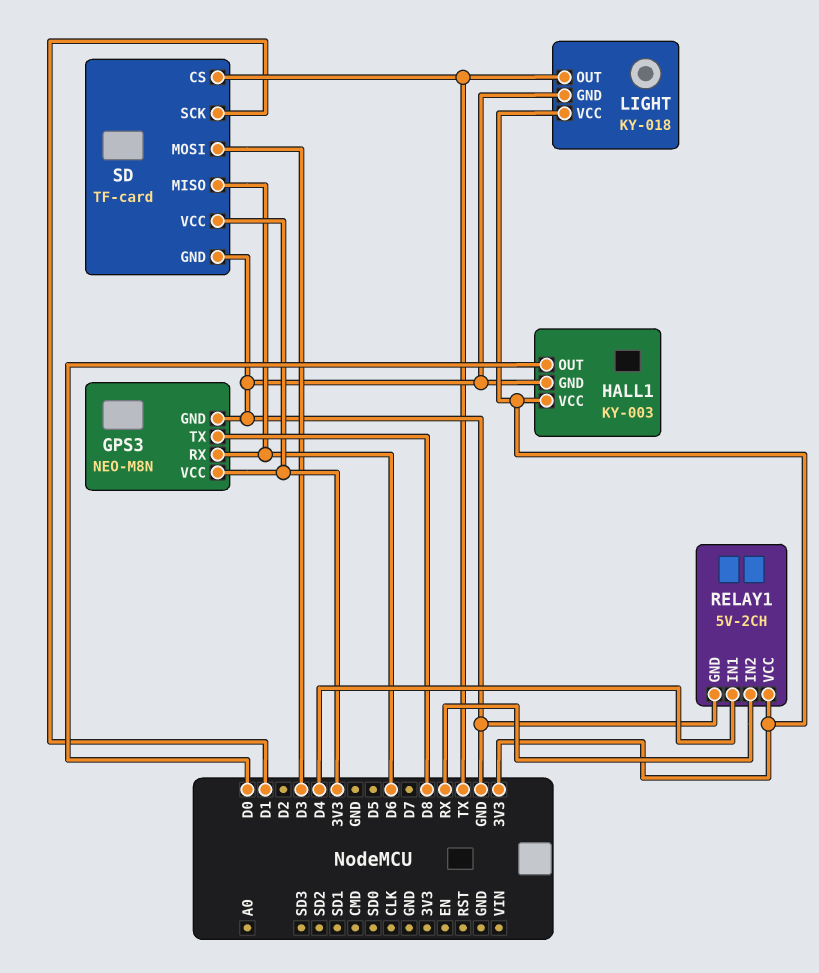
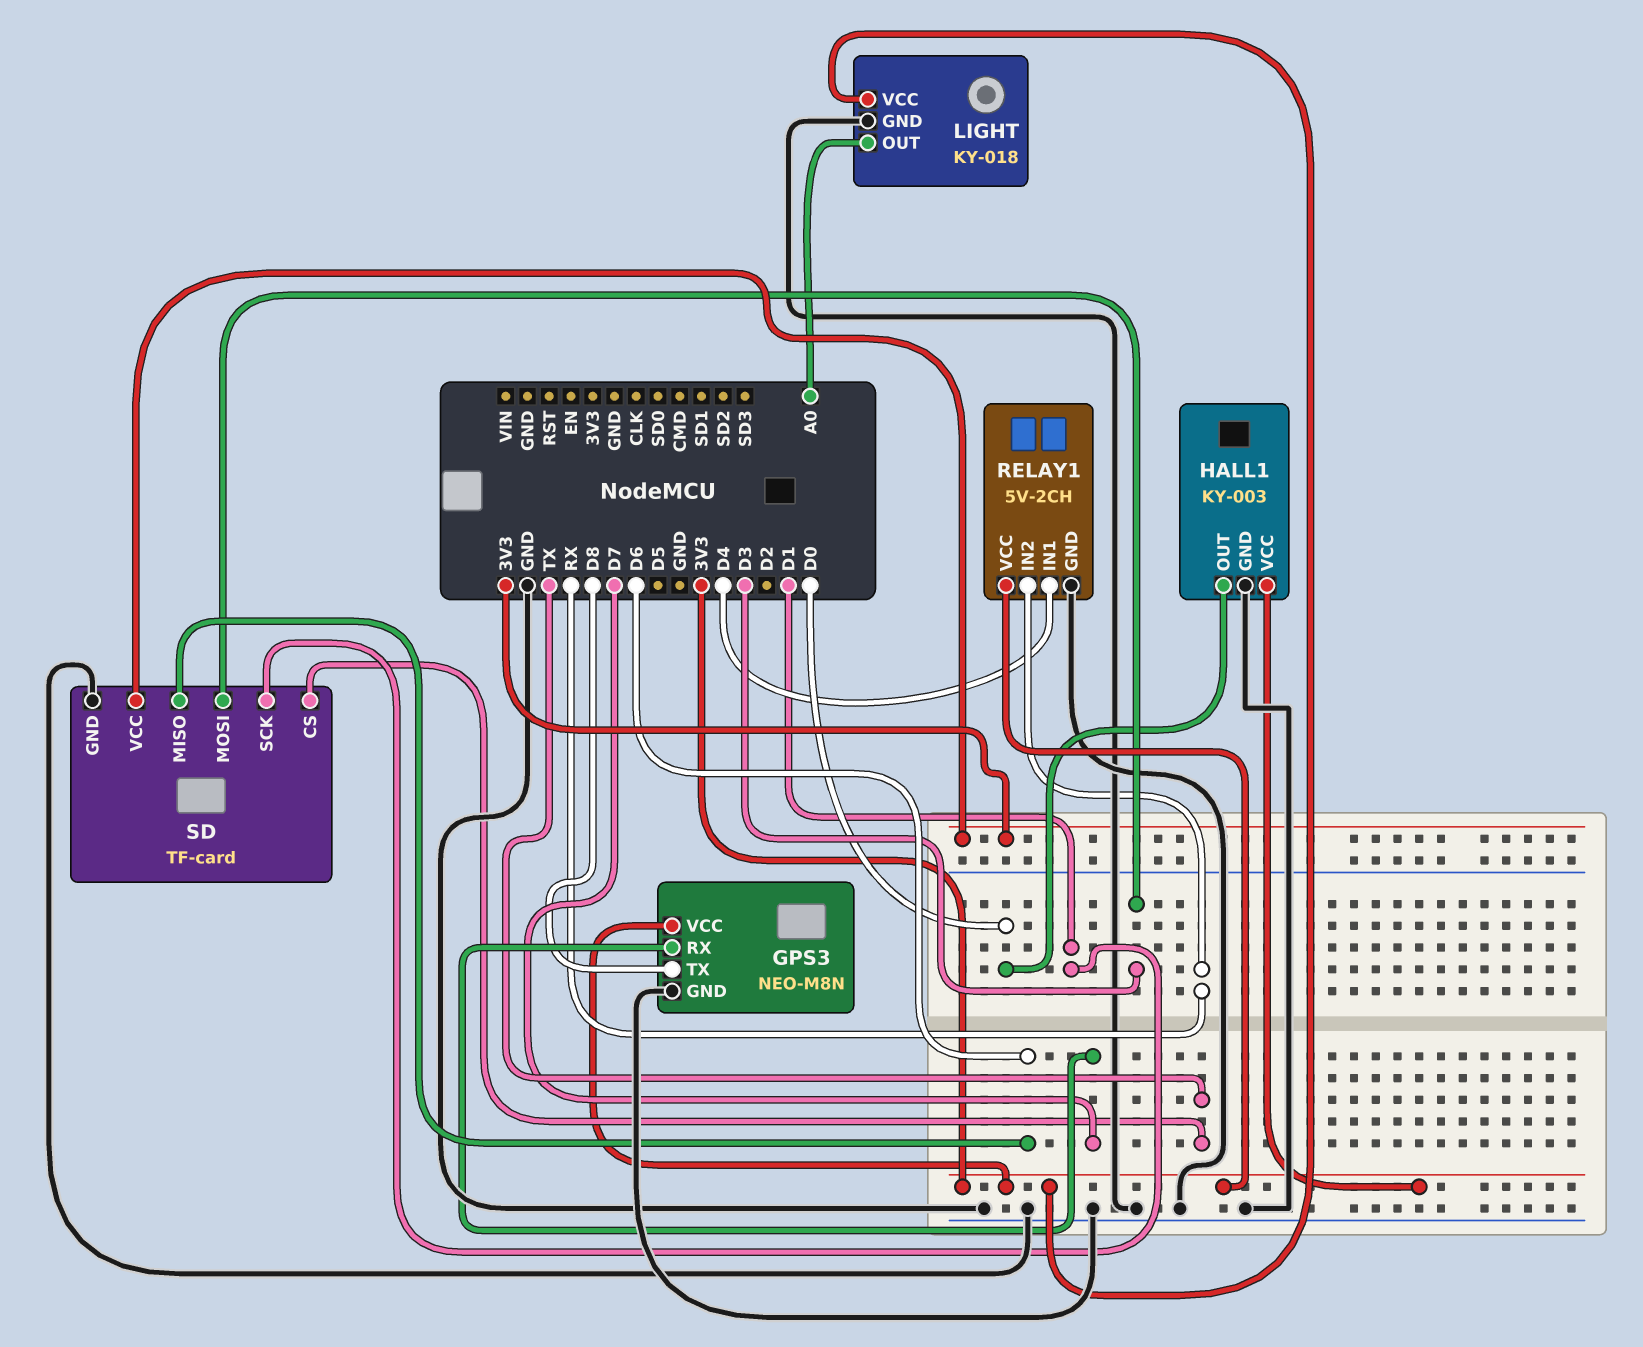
GPS3 pin RX: D6 -> D7
LIGHT pin OUT: TX -> A0

